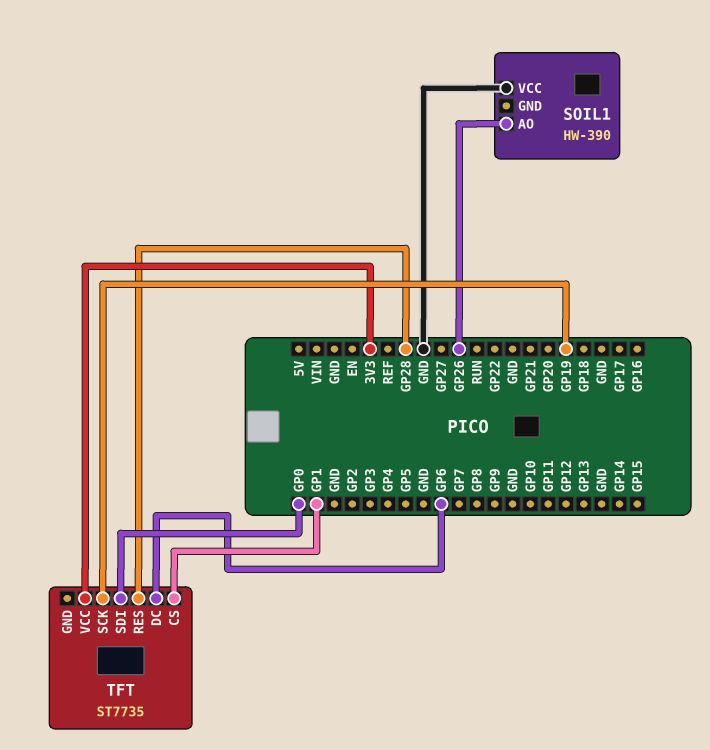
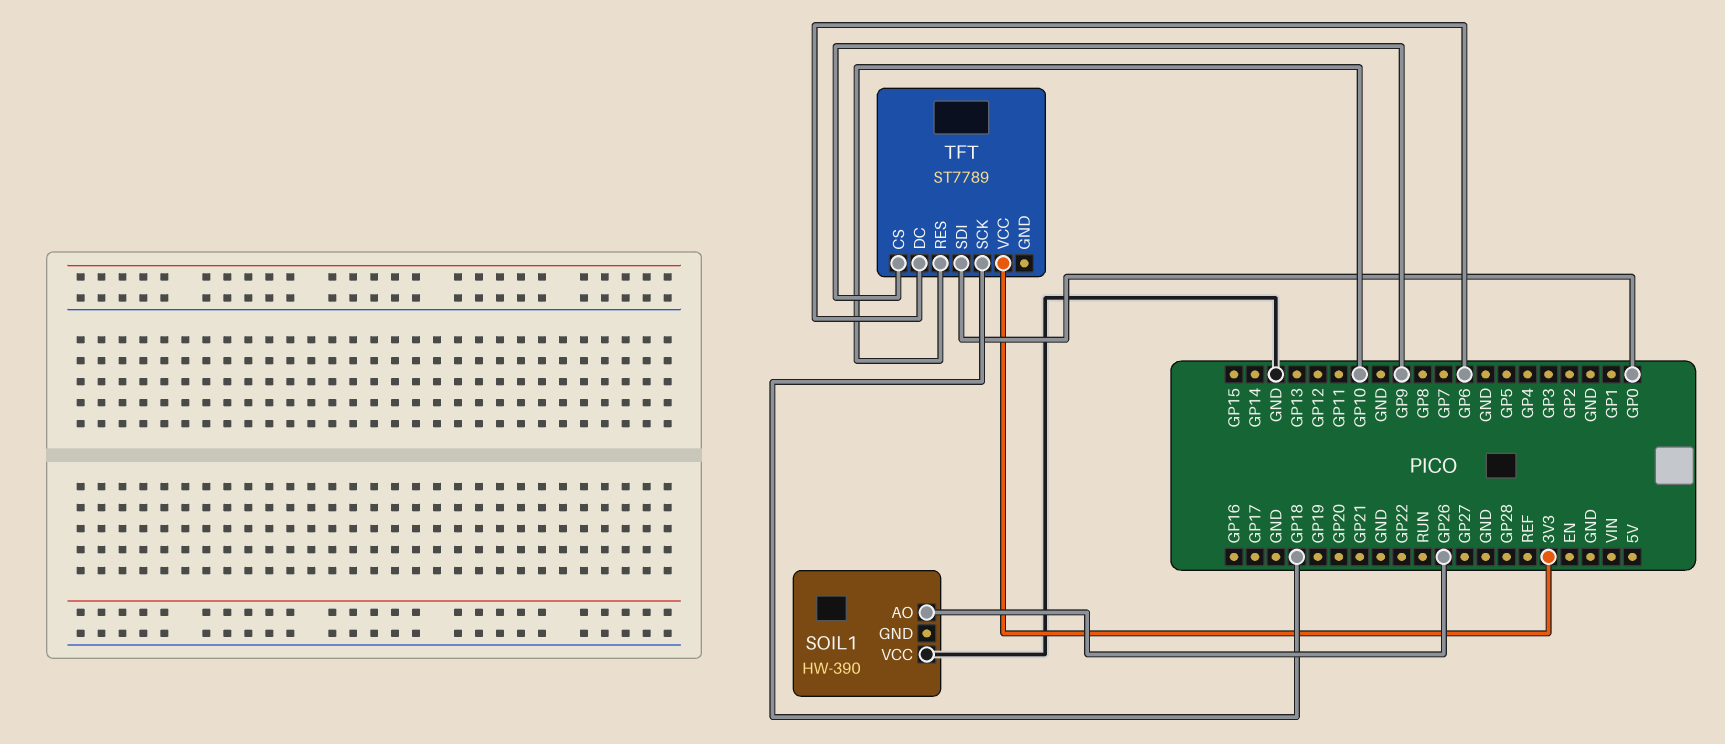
TFT: ST7735 -> ST7789
TFT pin CS: GP1 -> GP9
TFT pin RES: GP28 -> GP10
TFT pin SCK: GP19 -> GP18

